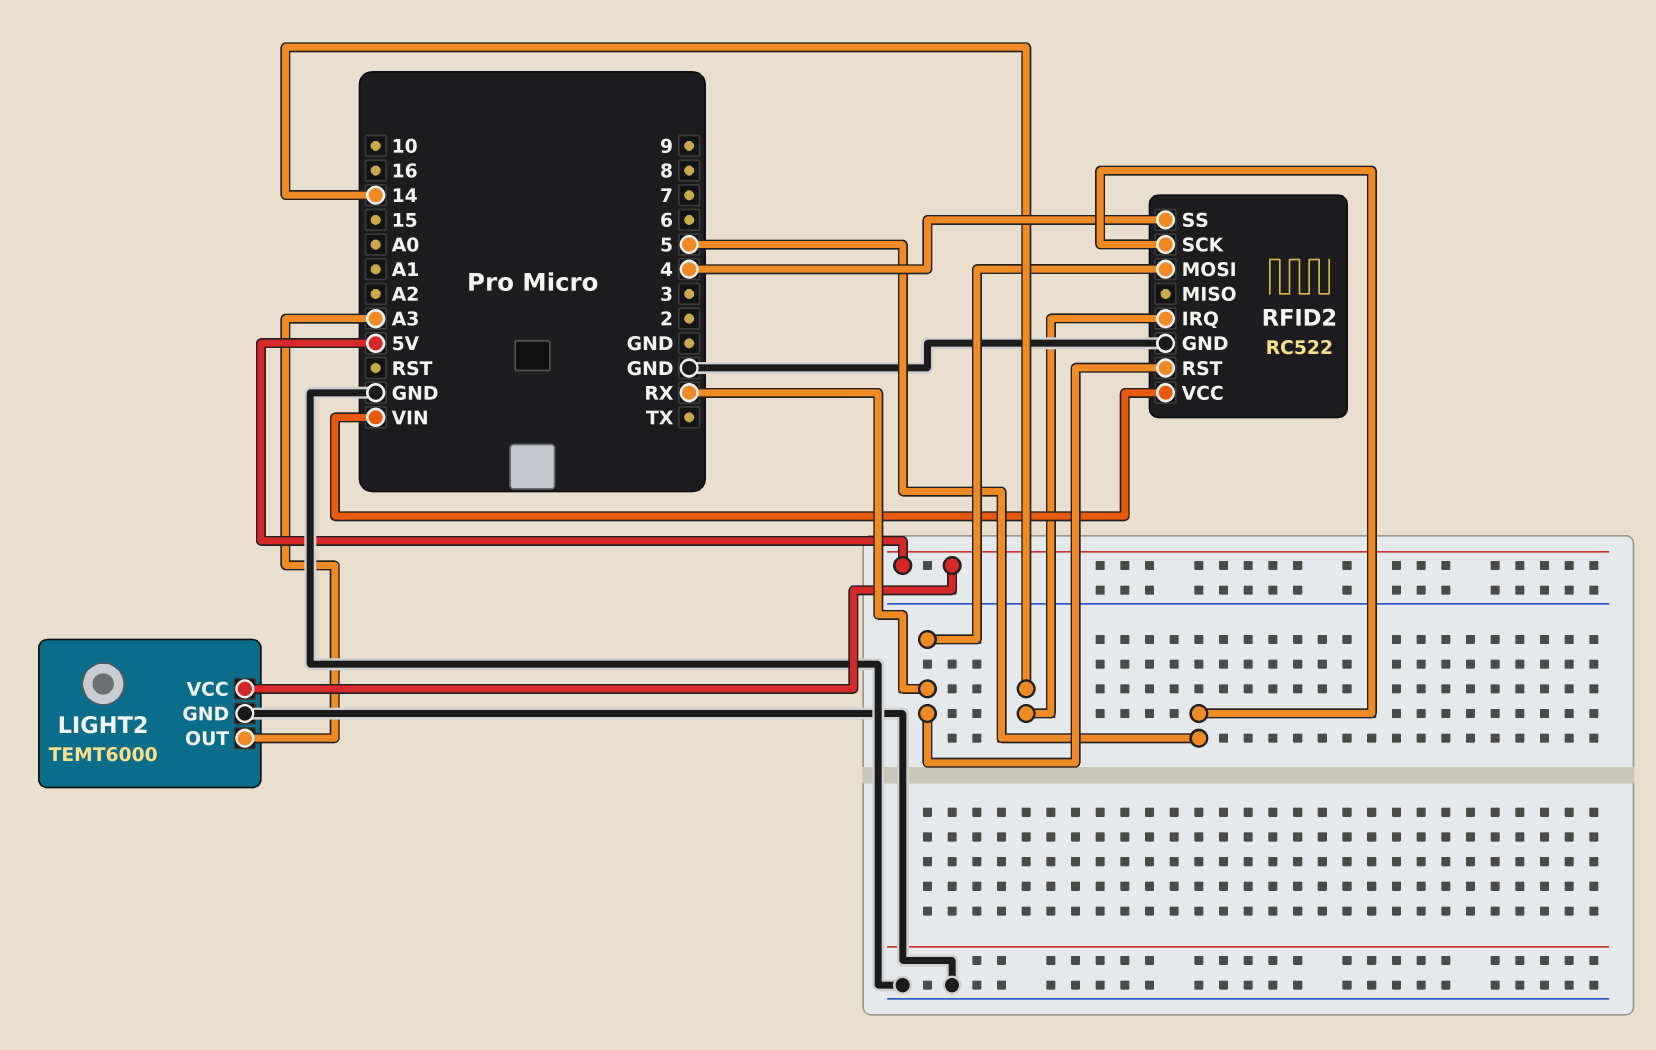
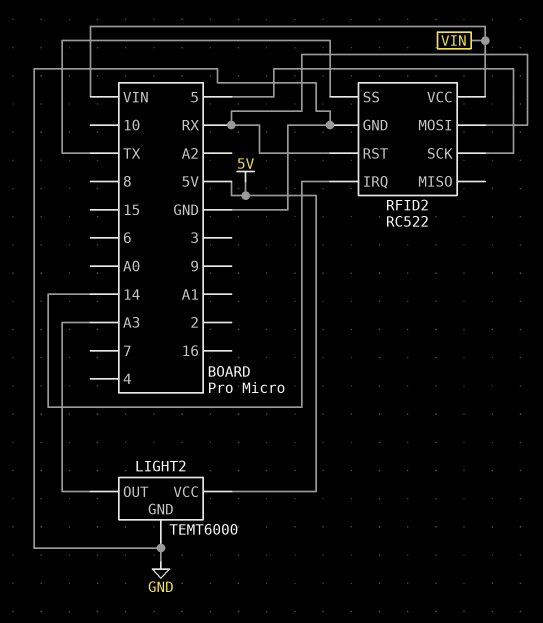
RFID2 pin SS: 4 -> TX

